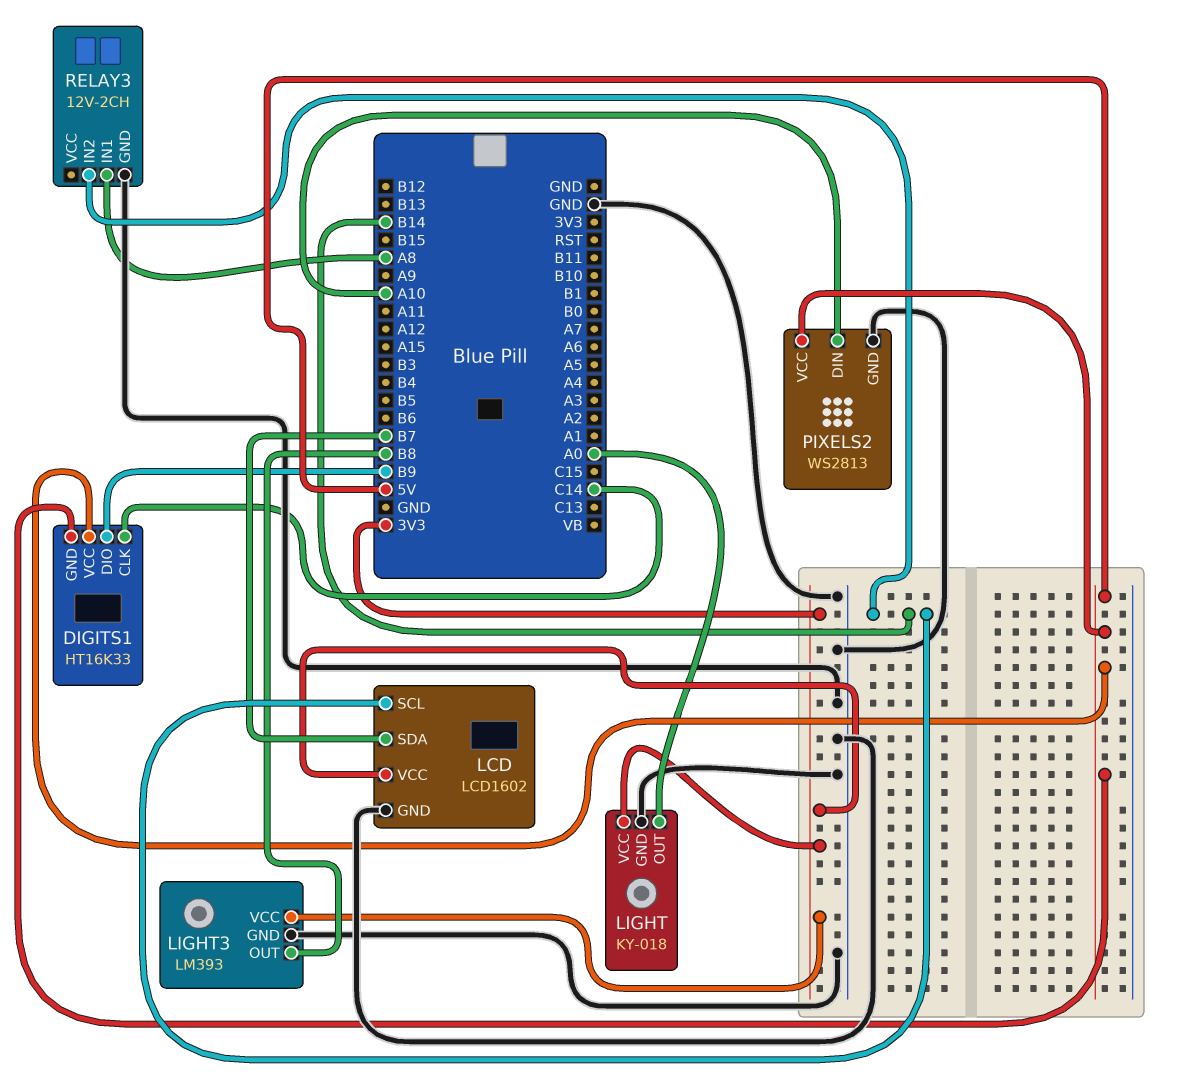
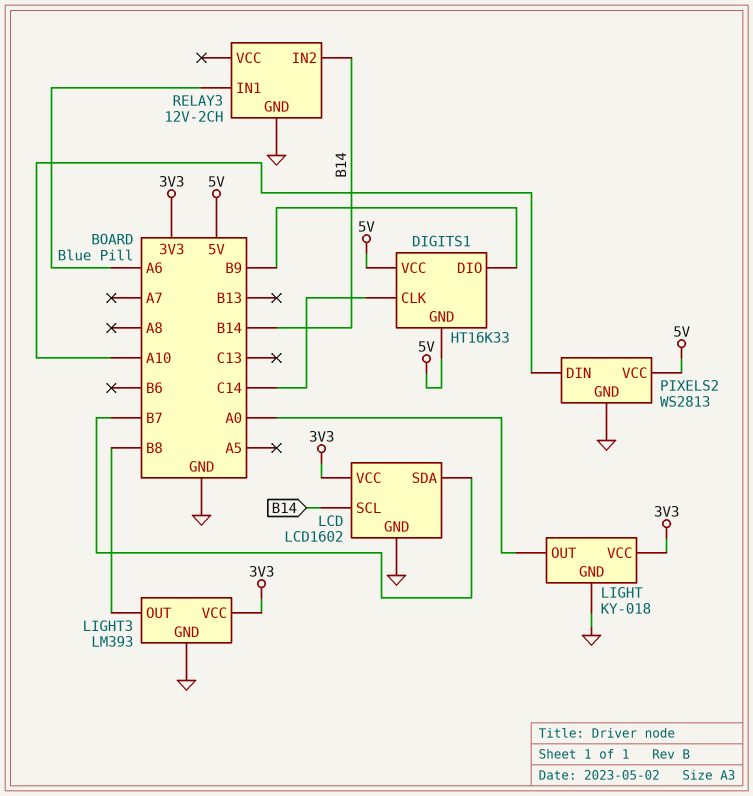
RELAY3 pin IN1: A8 -> A6

